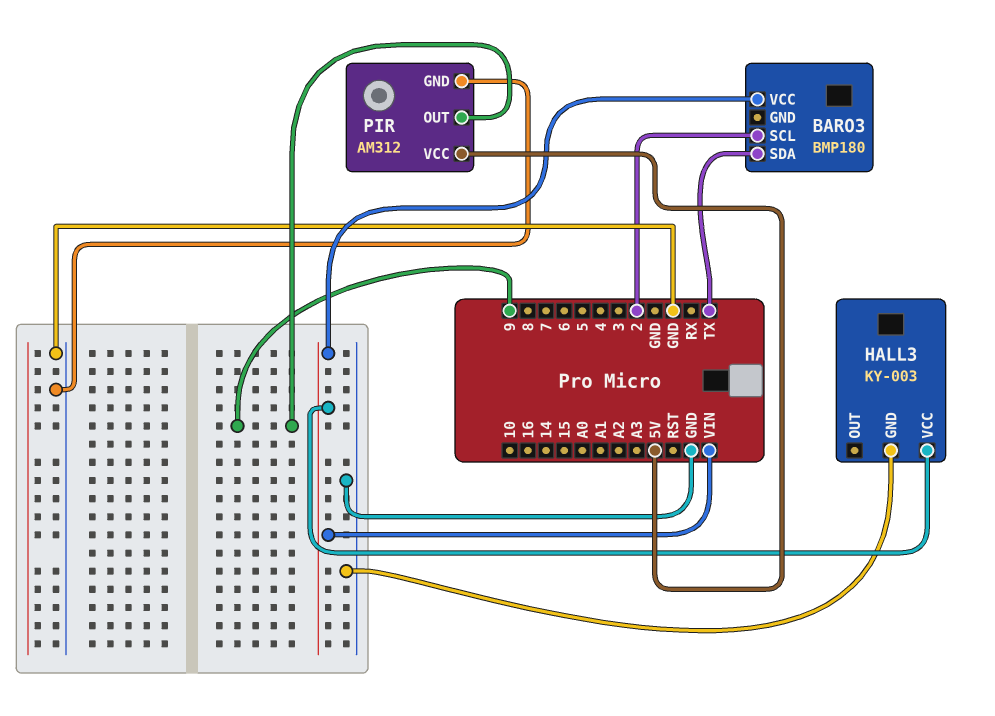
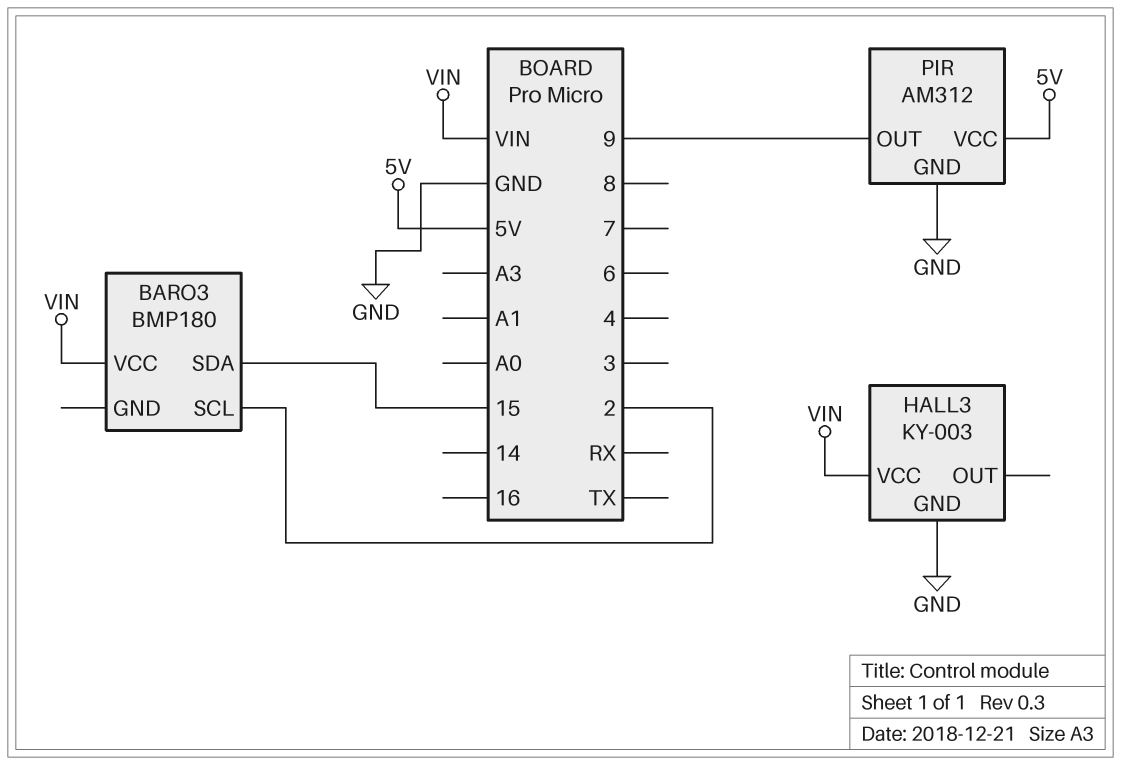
BARO3 pin SDA: TX -> 15

